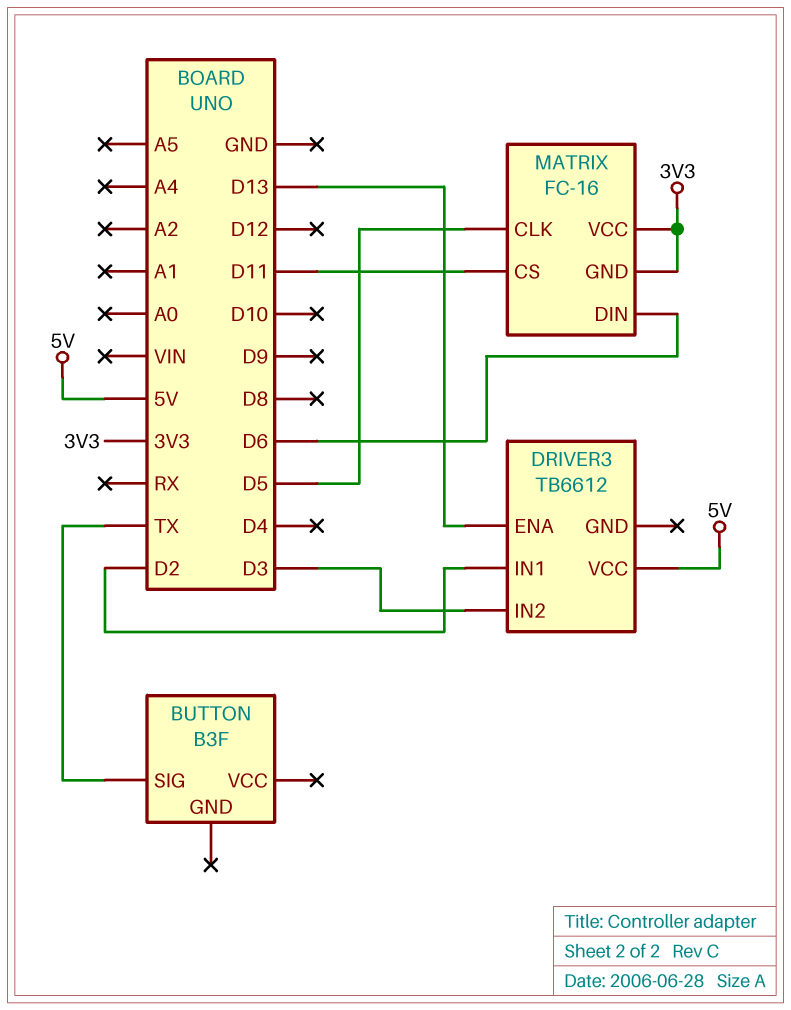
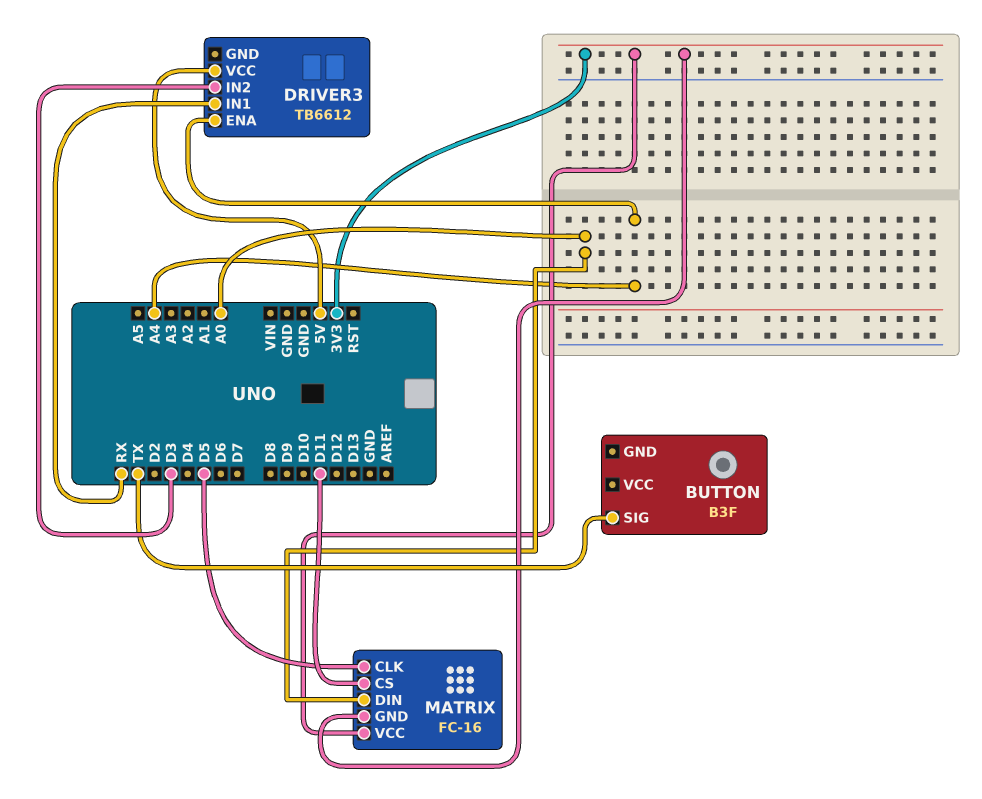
DRIVER3 pin ENA: D13 -> A4
DRIVER3 pin IN1: D2 -> RX
MATRIX pin DIN: D6 -> A0

